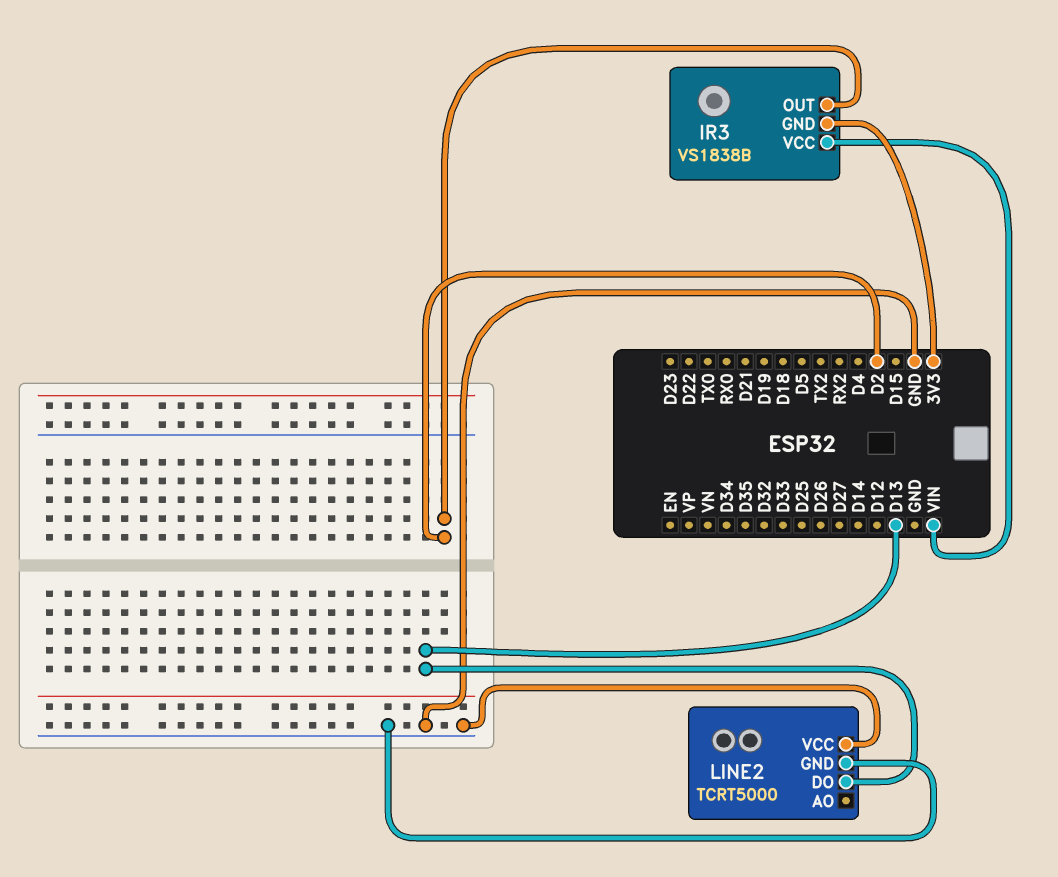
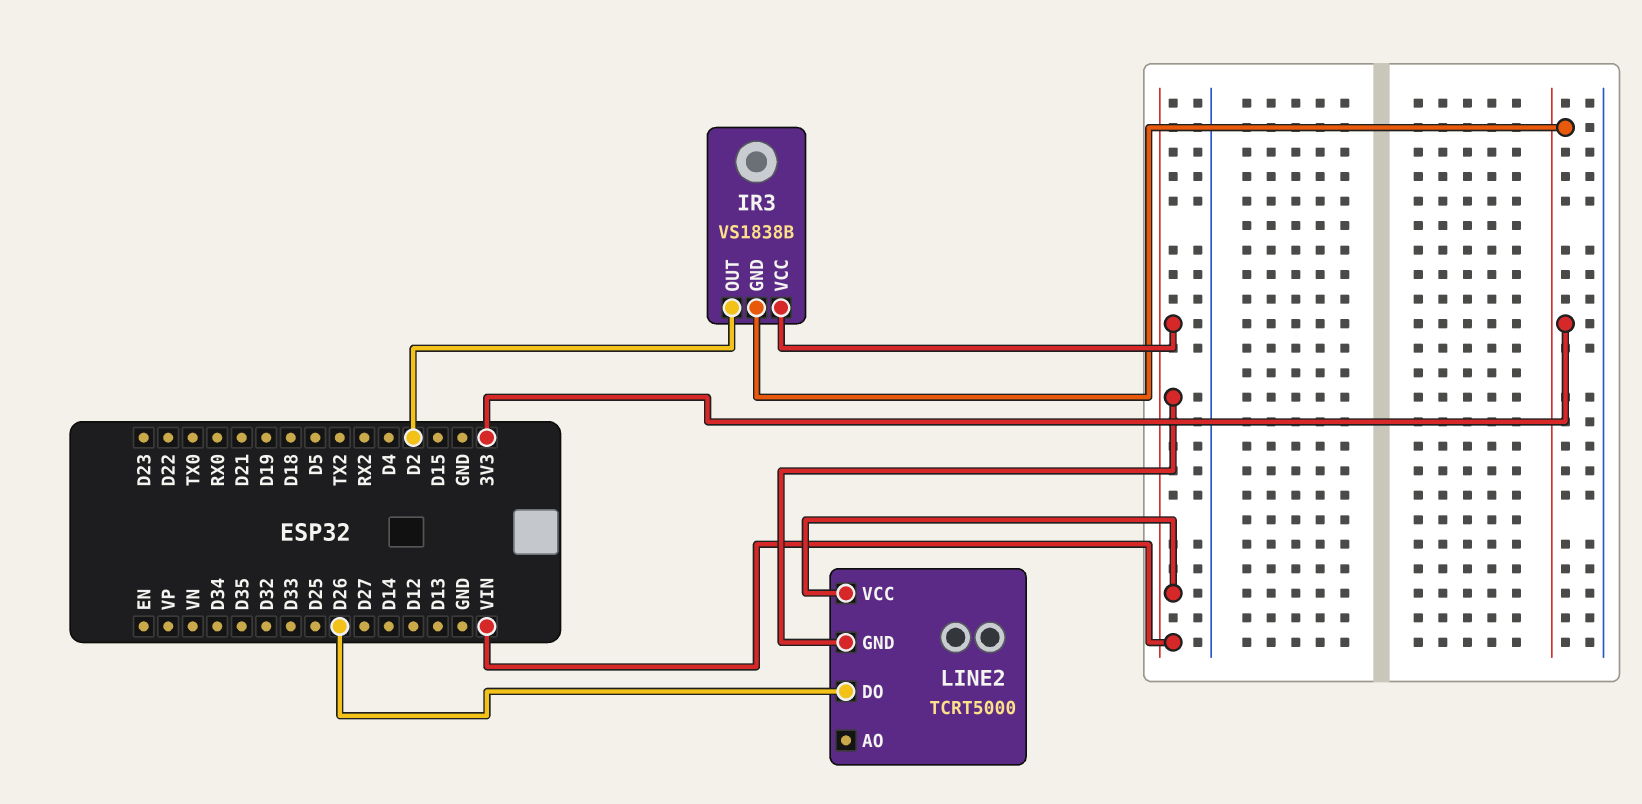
LINE2 pin DO: D13 -> D26
LINE2 pin GND: GND -> VIN
LINE2 pin VCC: GND -> VIN

